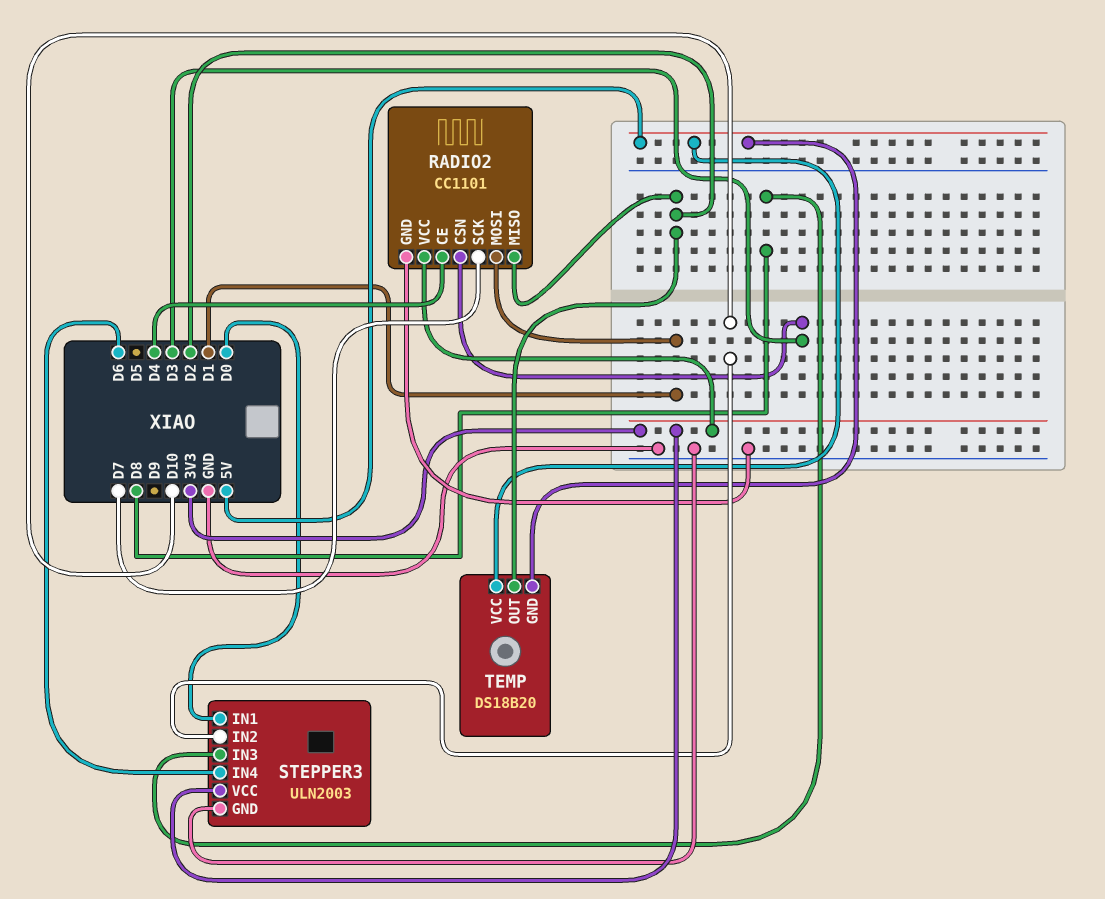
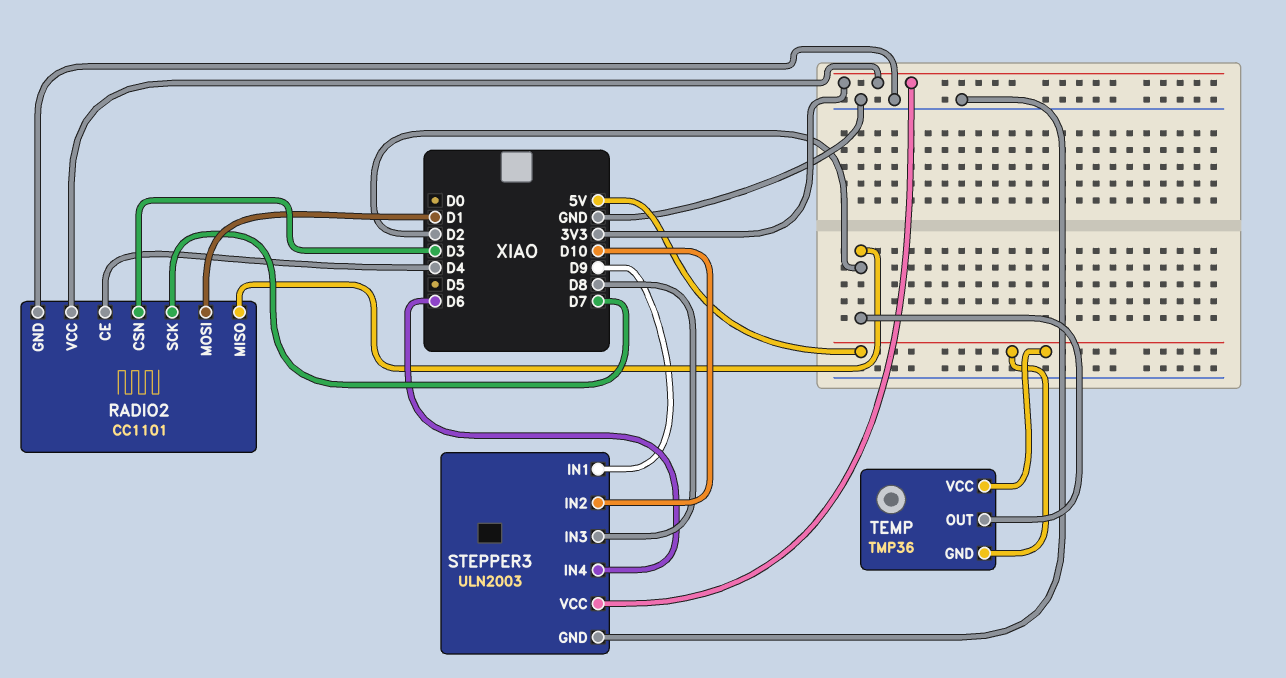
STEPPER3 pin IN1: D0 -> D9
TEMP: DS18B20 -> TMP36

